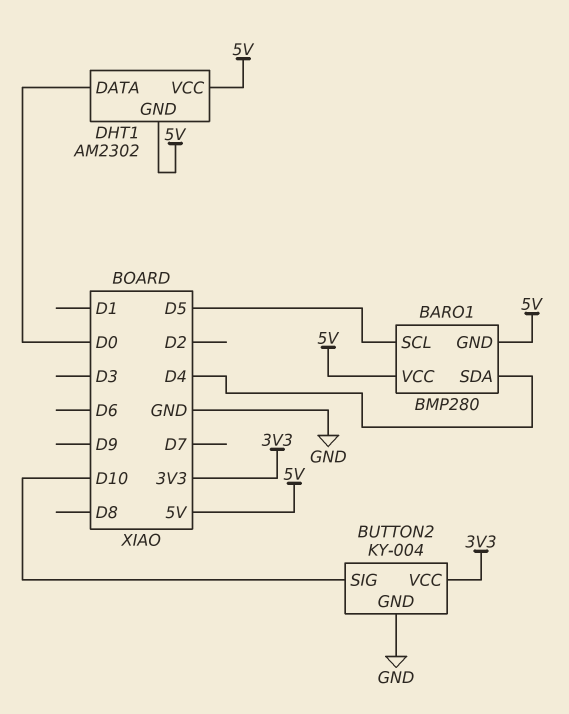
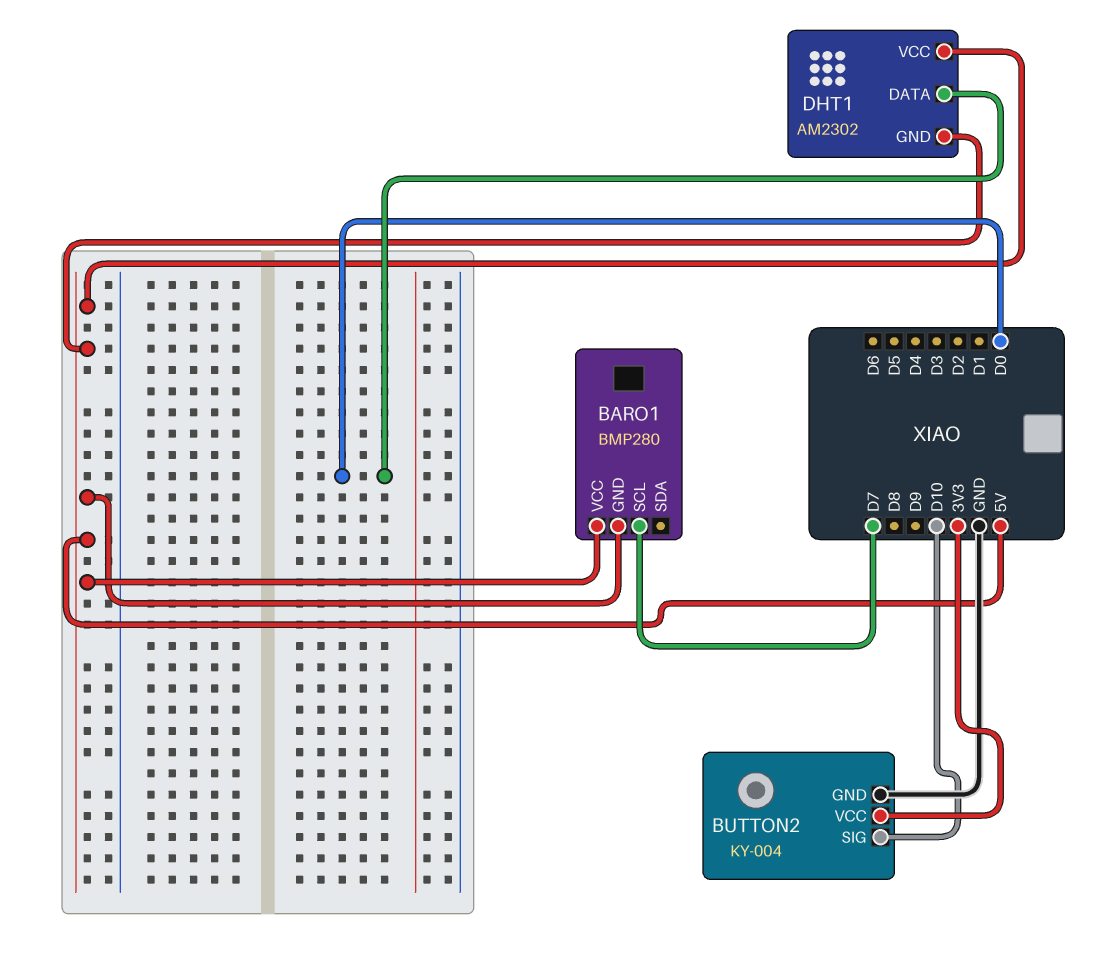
BARO1 pin SCL: D5 -> D7
BARO1 pin SDA: D4 -> none

